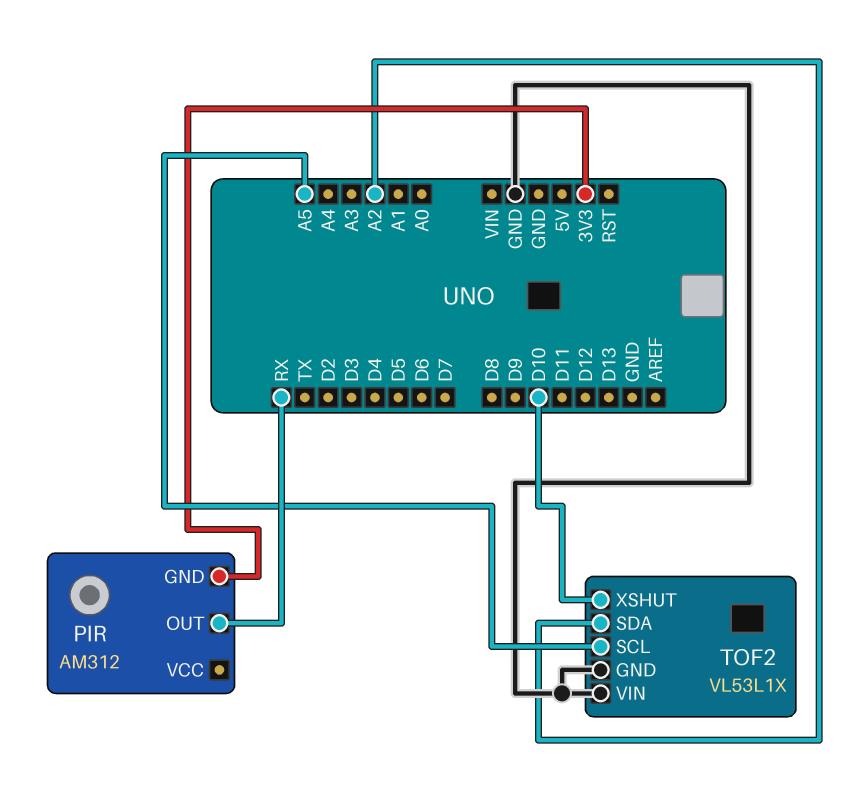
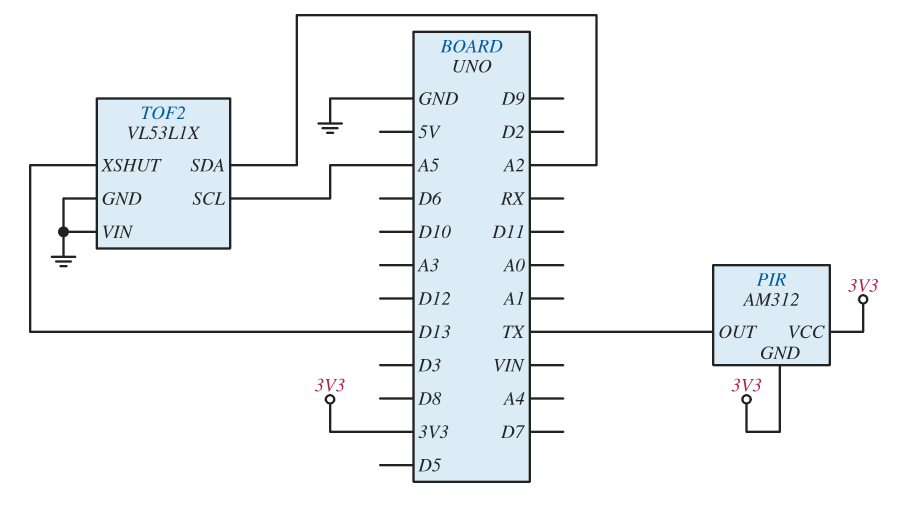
PIR pin OUT: RX -> TX
PIR pin VCC: none -> 3V3
TOF2 pin XSHUT: D10 -> D13

